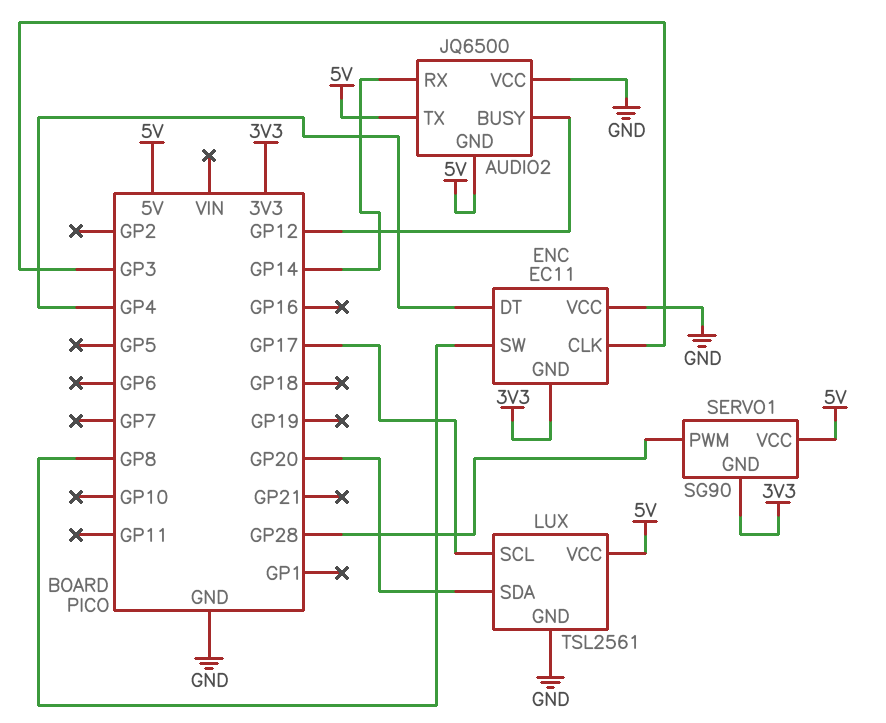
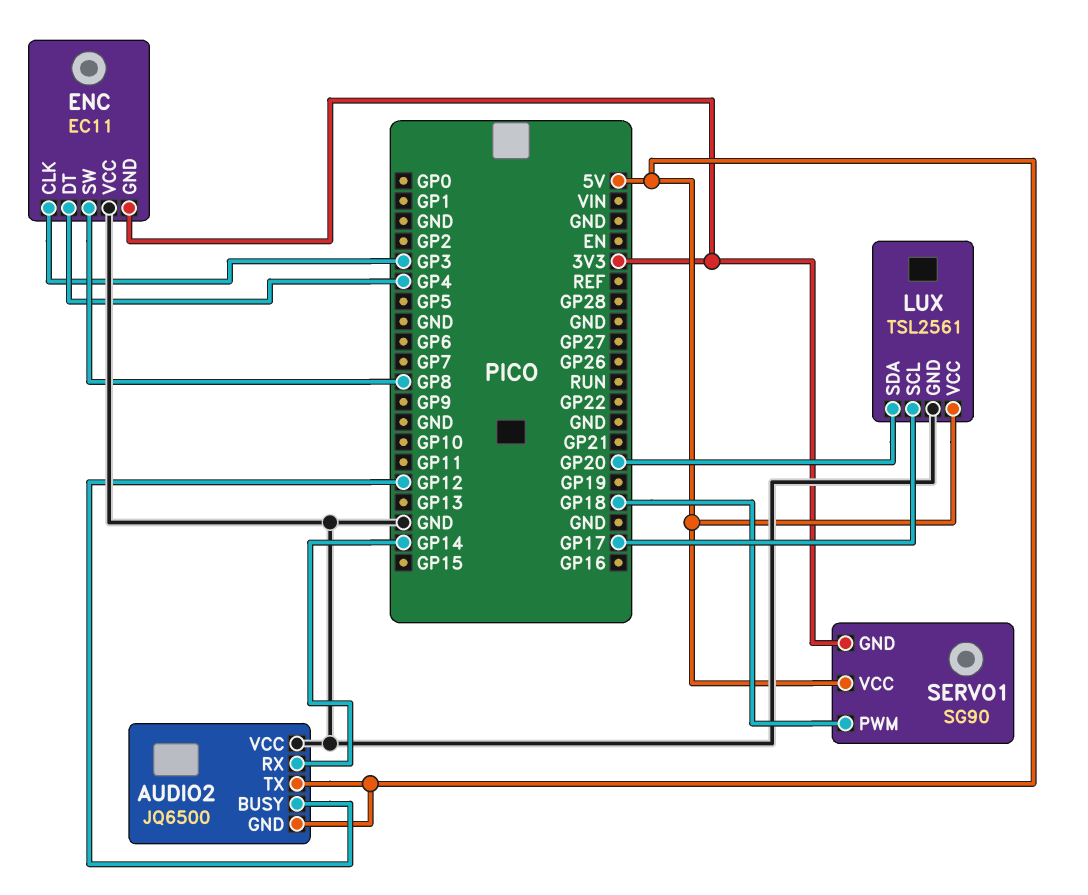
SERVO1 pin PWM: GP28 -> GP18

